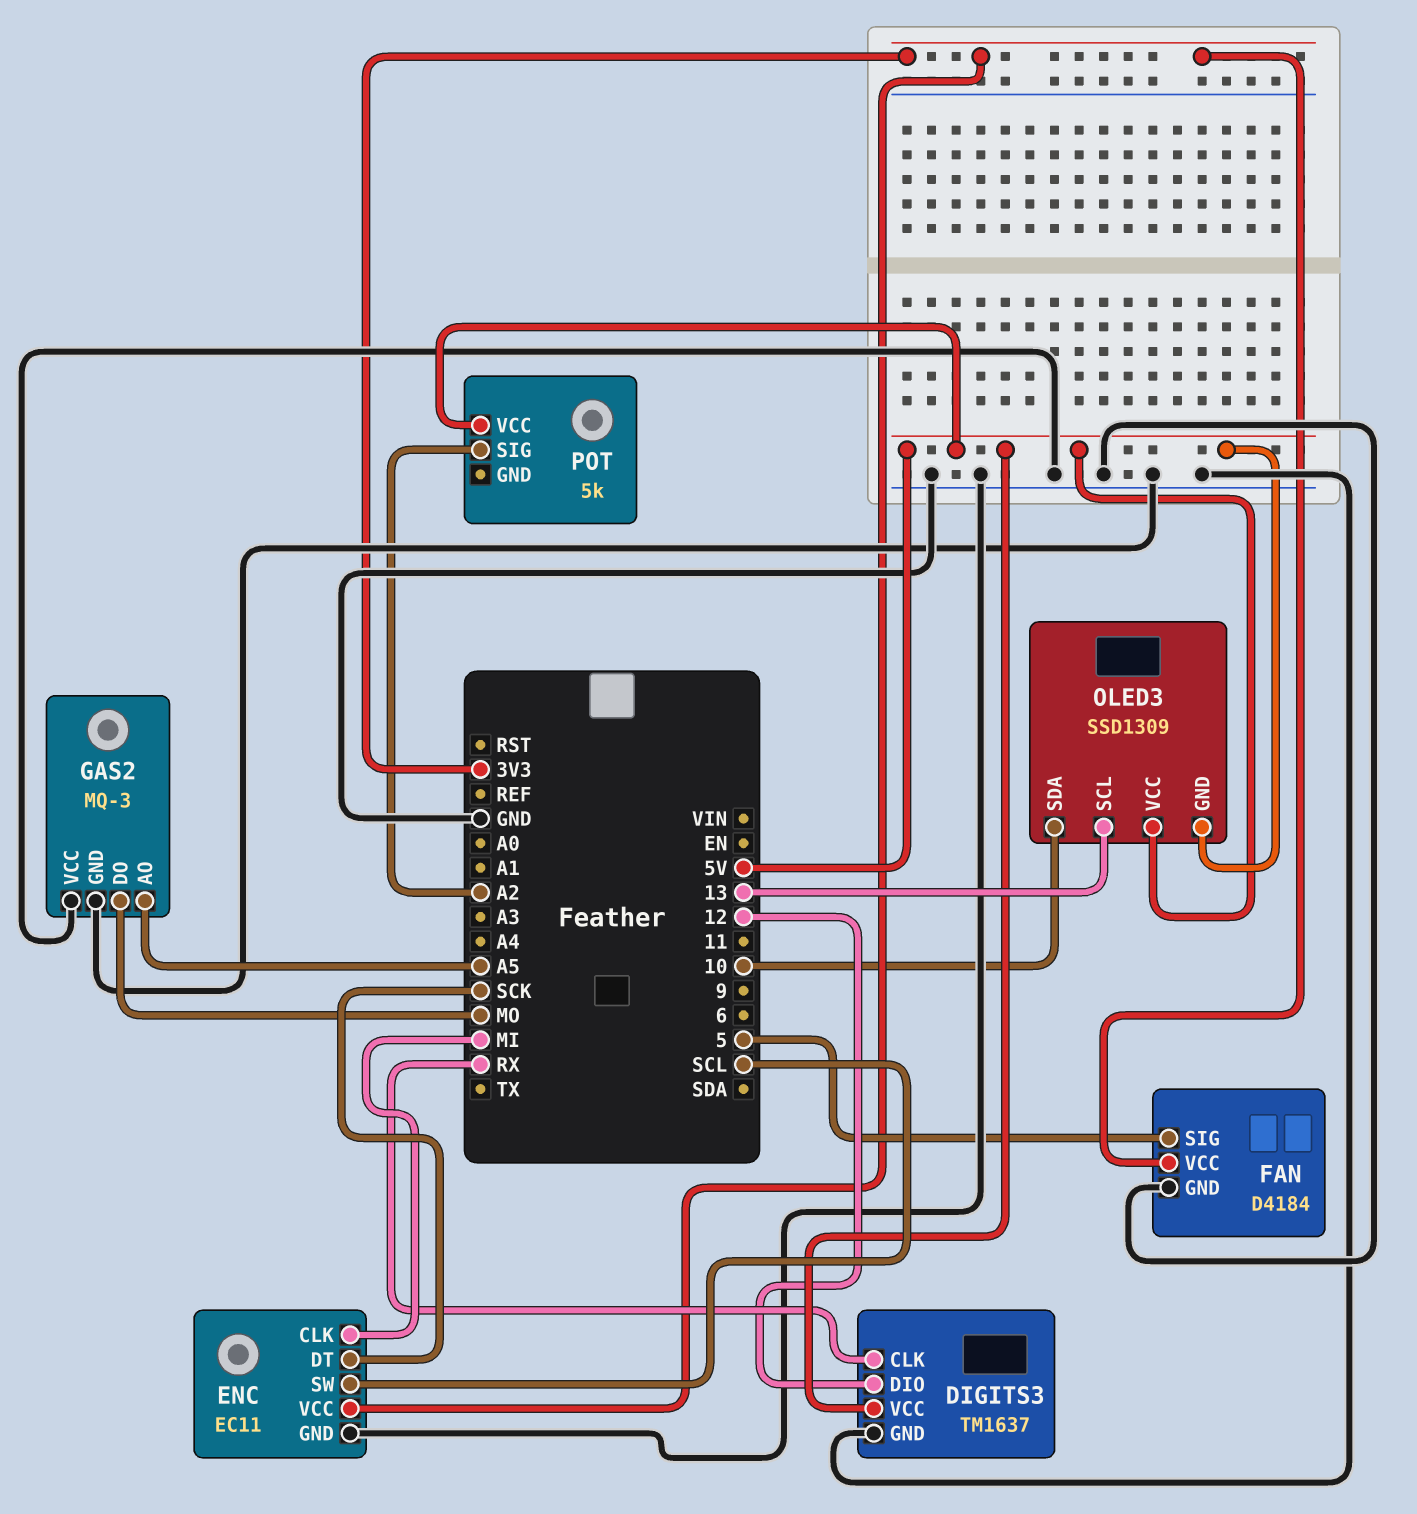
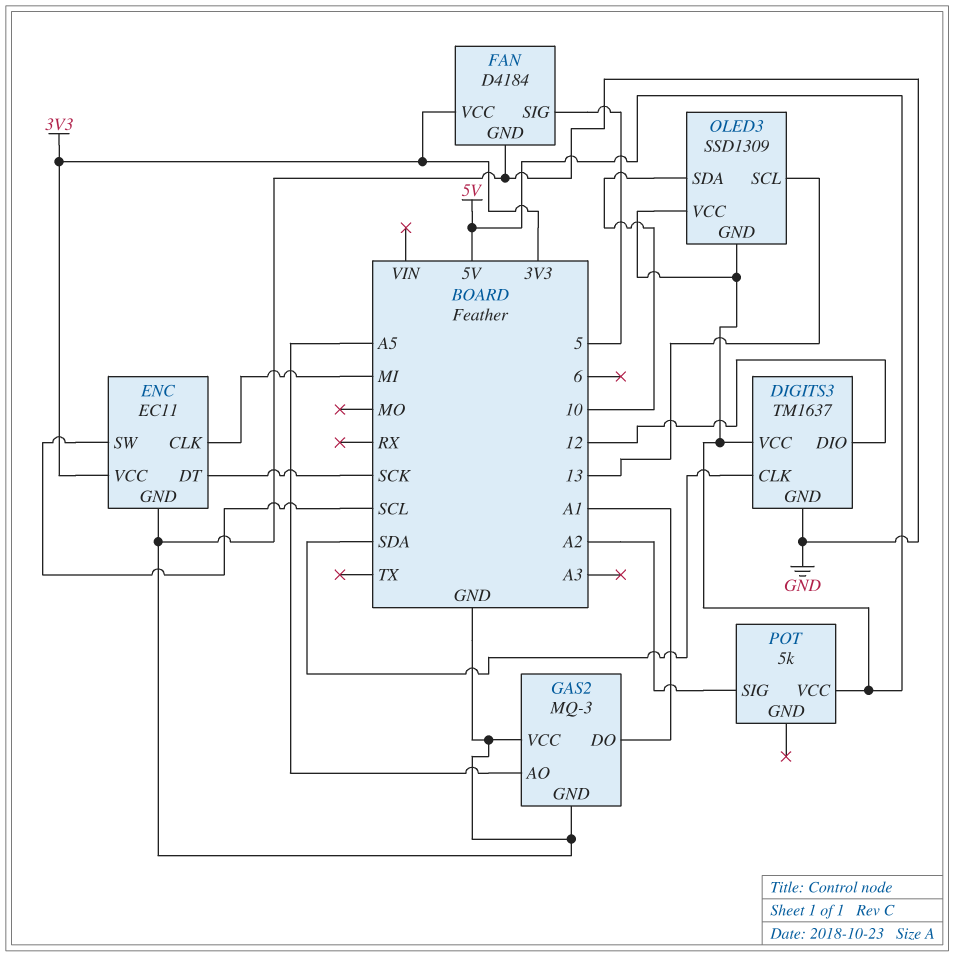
DIGITS3 pin CLK: RX -> SDA
GAS2 pin DO: MO -> A1

